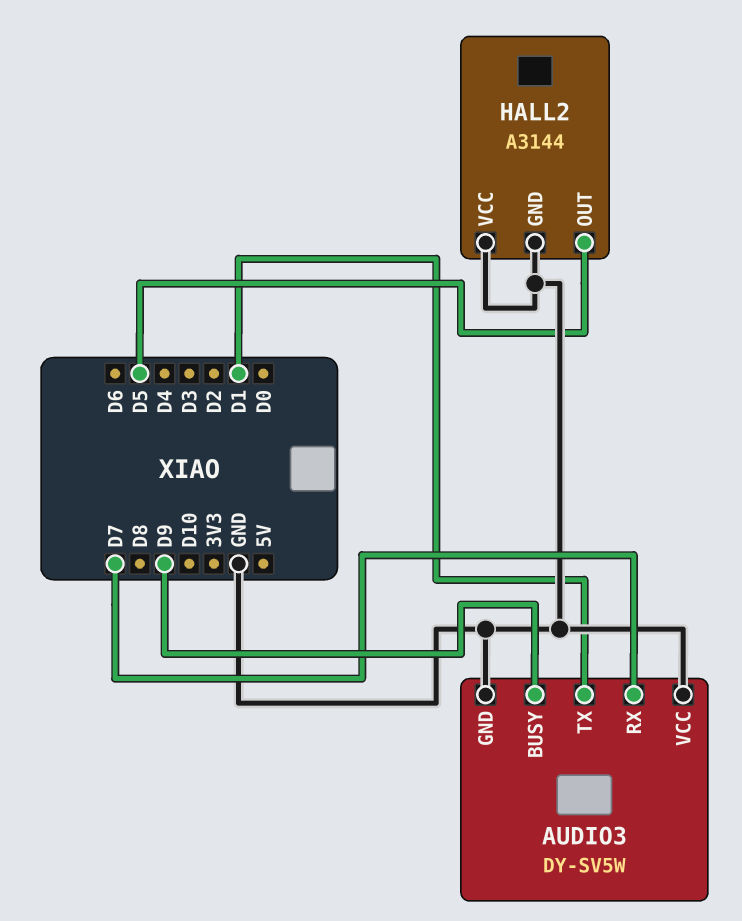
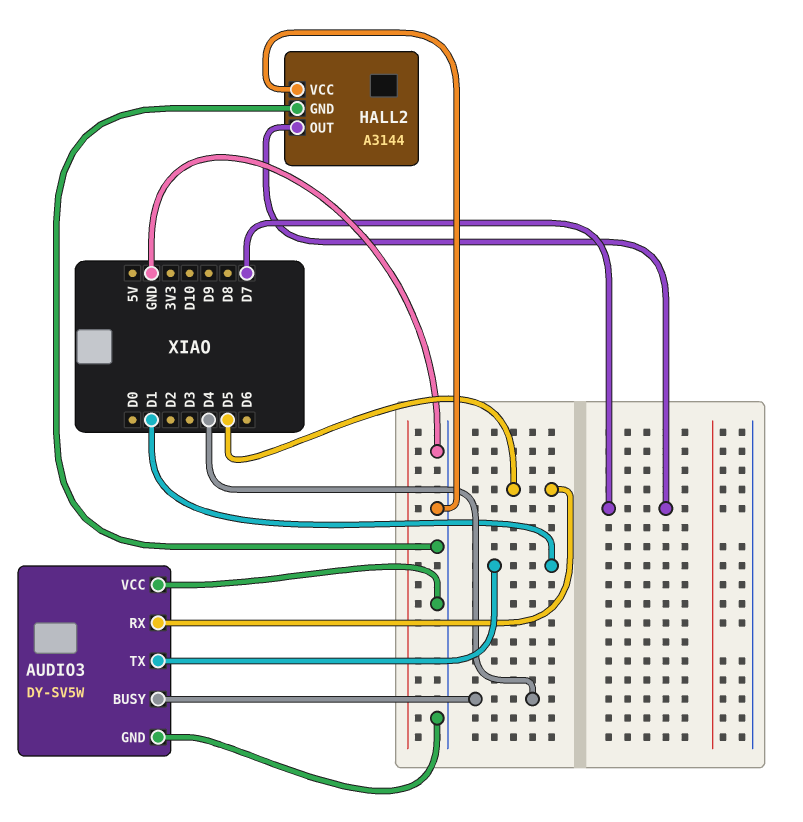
AUDIO3 pin BUSY: D9 -> D4
AUDIO3 pin RX: D7 -> D5
HALL2 pin OUT: D5 -> D7

